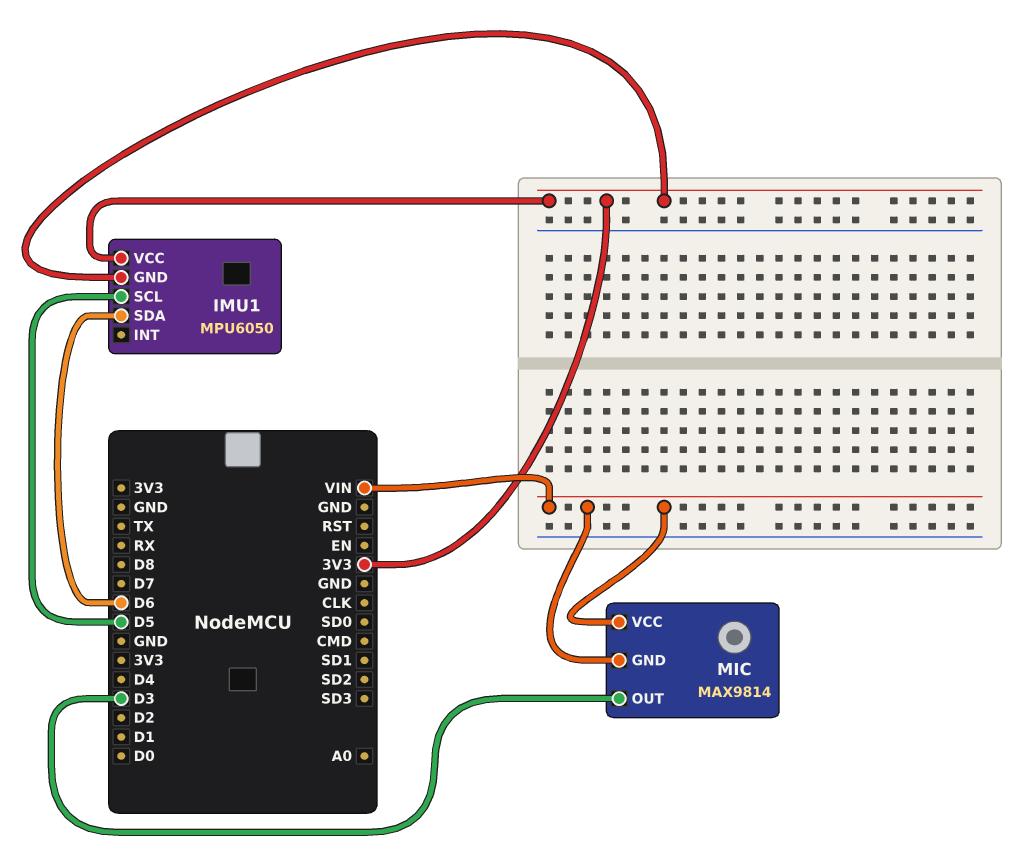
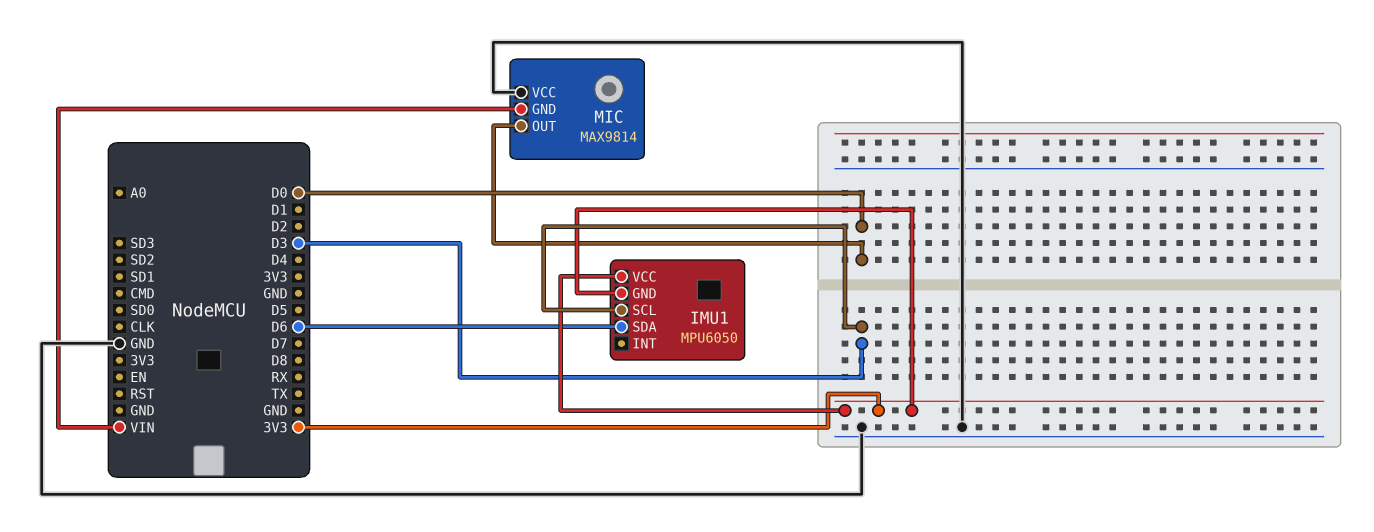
IMU1 pin SCL: D5 -> D3
MIC pin OUT: D3 -> D0
MIC pin VCC: VIN -> GND

